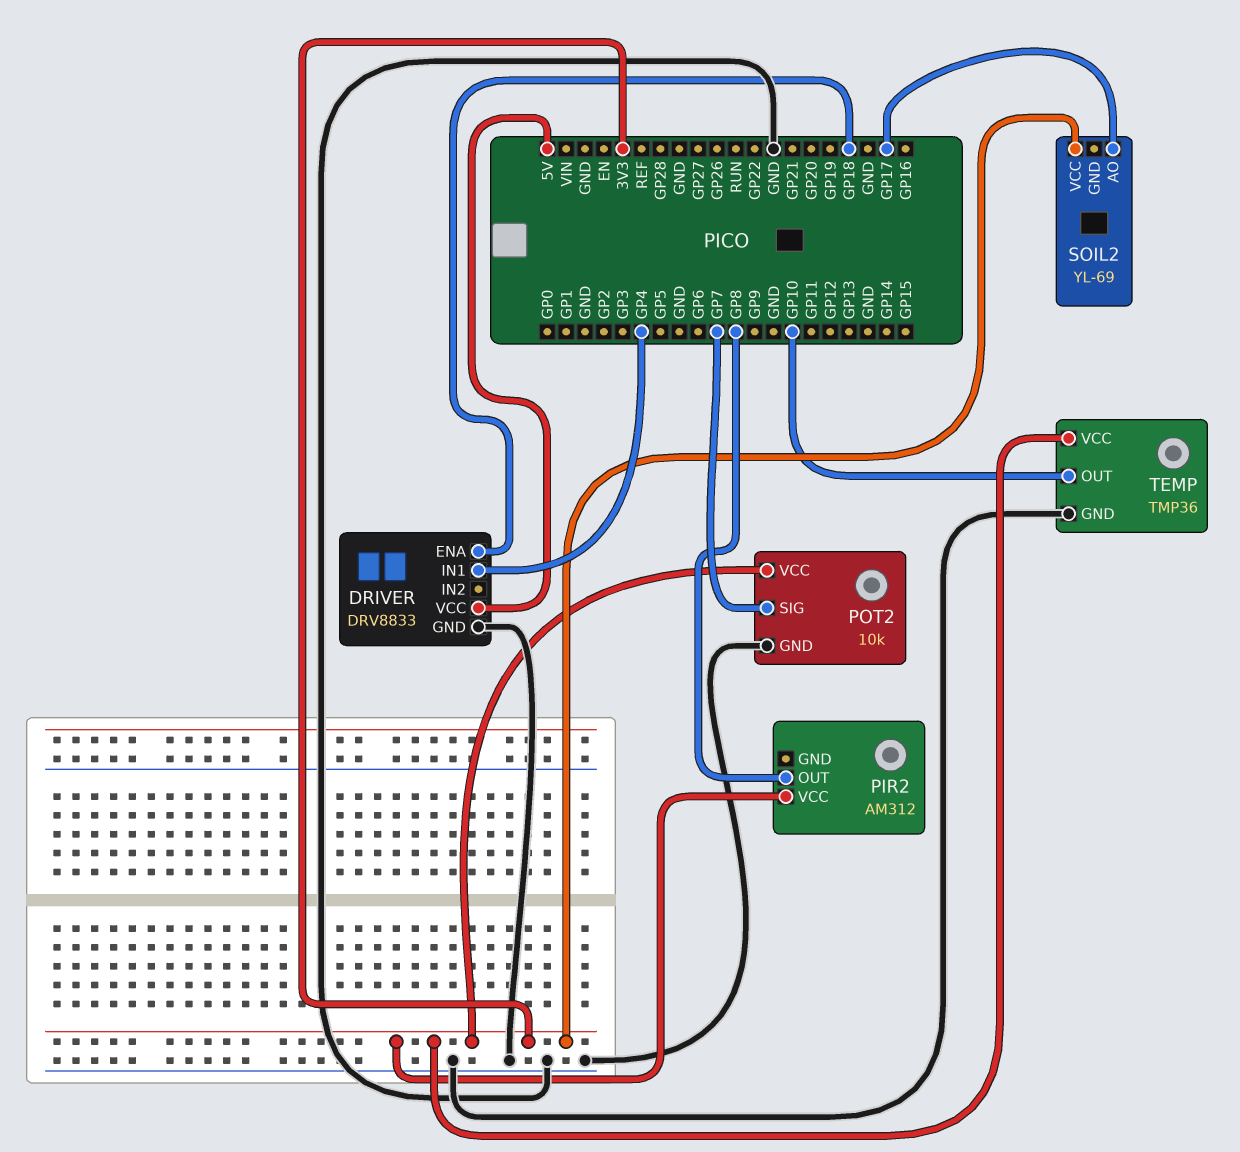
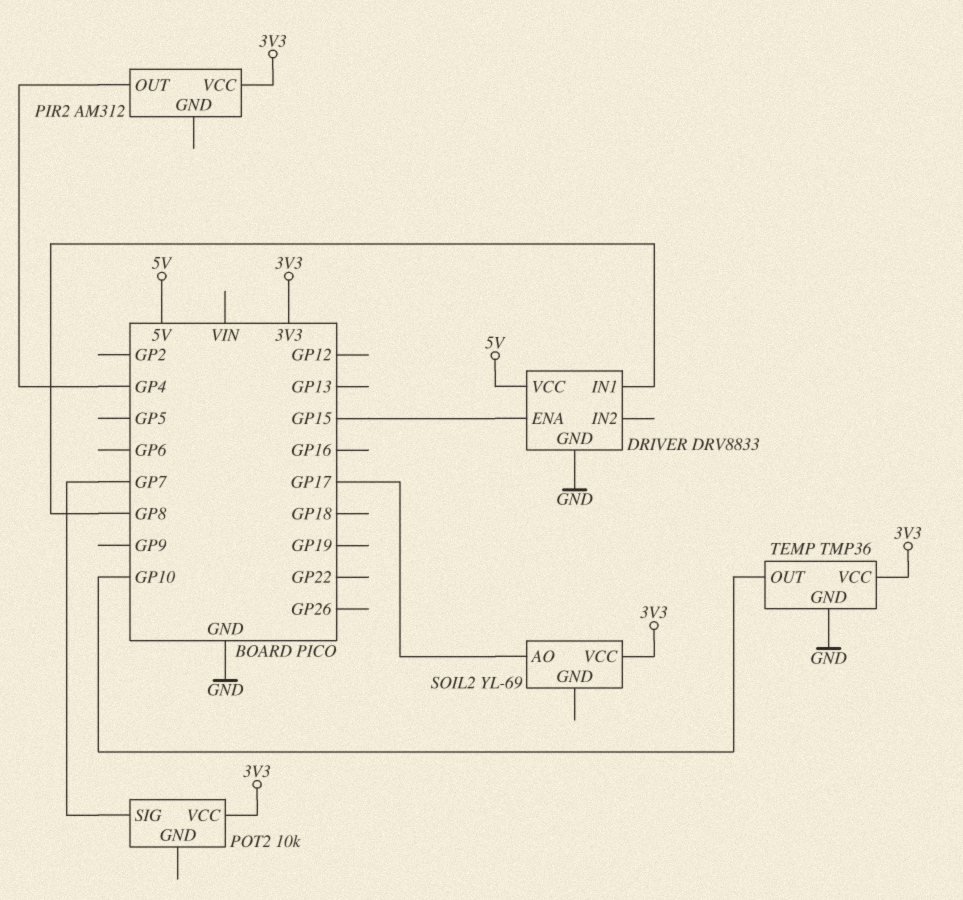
DRIVER pin ENA: GP18 -> GP15
DRIVER pin IN1: GP4 -> GP8
PIR2 pin OUT: GP8 -> GP4
POT2 pin GND: GND -> none

